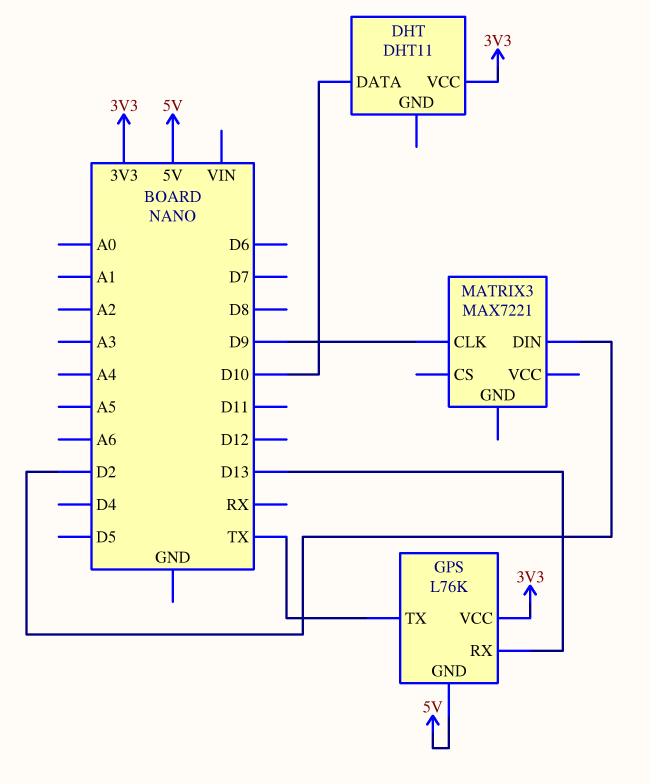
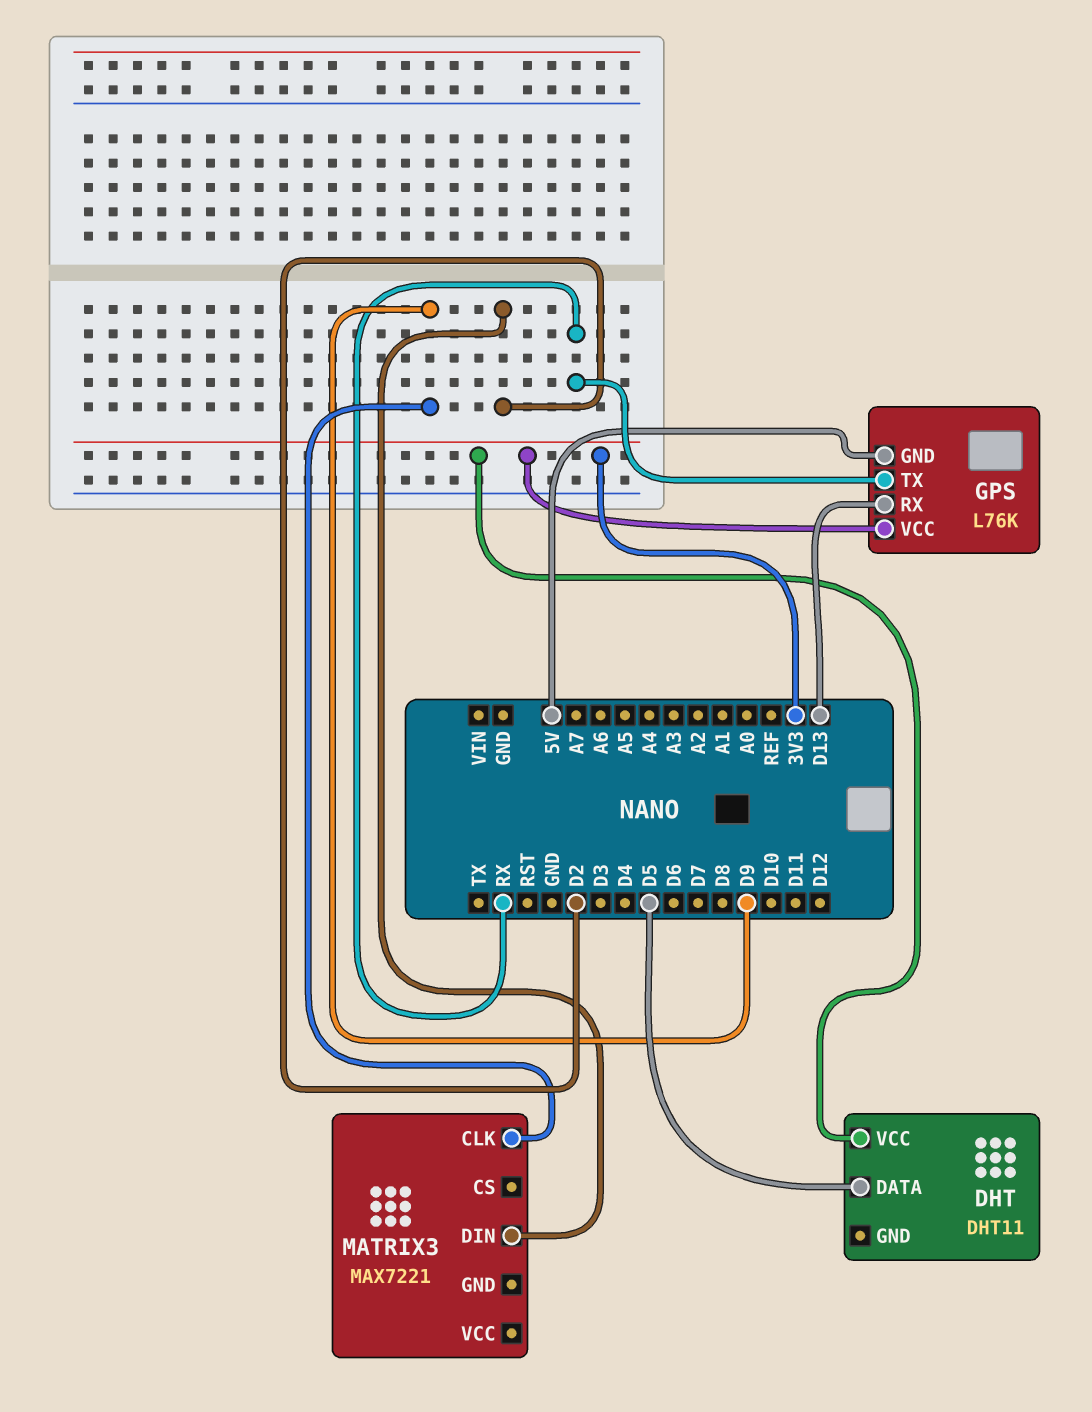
DHT pin DATA: D10 -> D5
GPS pin TX: TX -> RX

